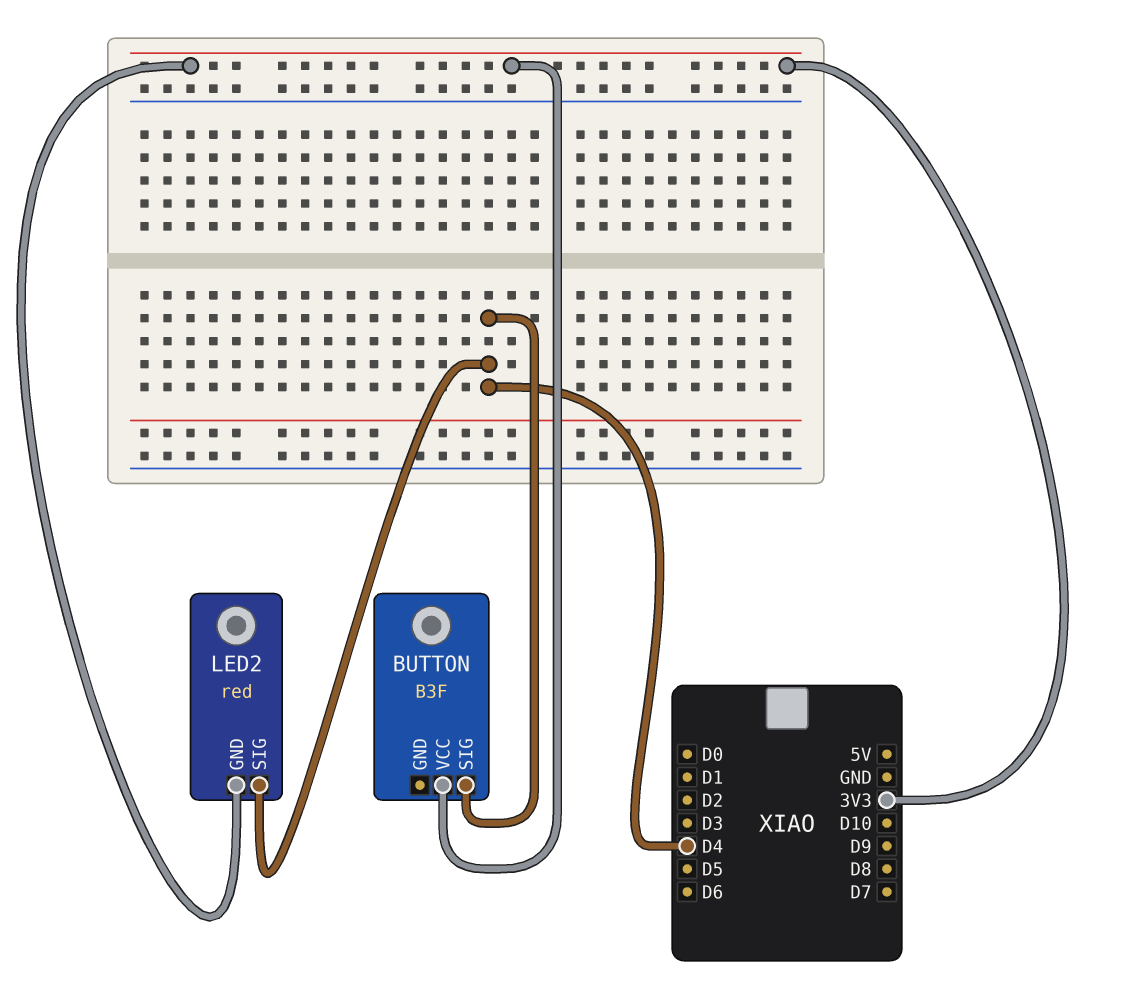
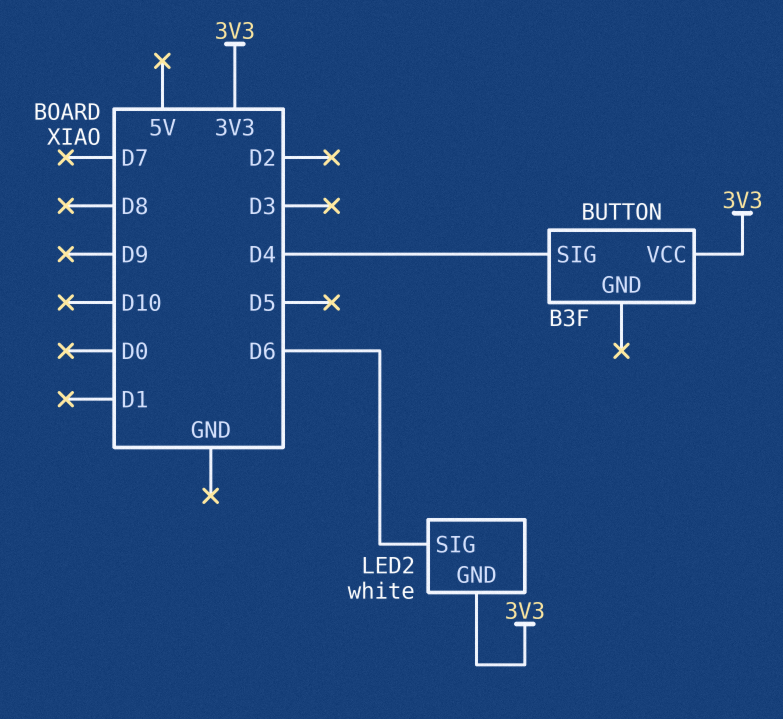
LED2: red -> white
LED2 pin SIG: D4 -> D6

